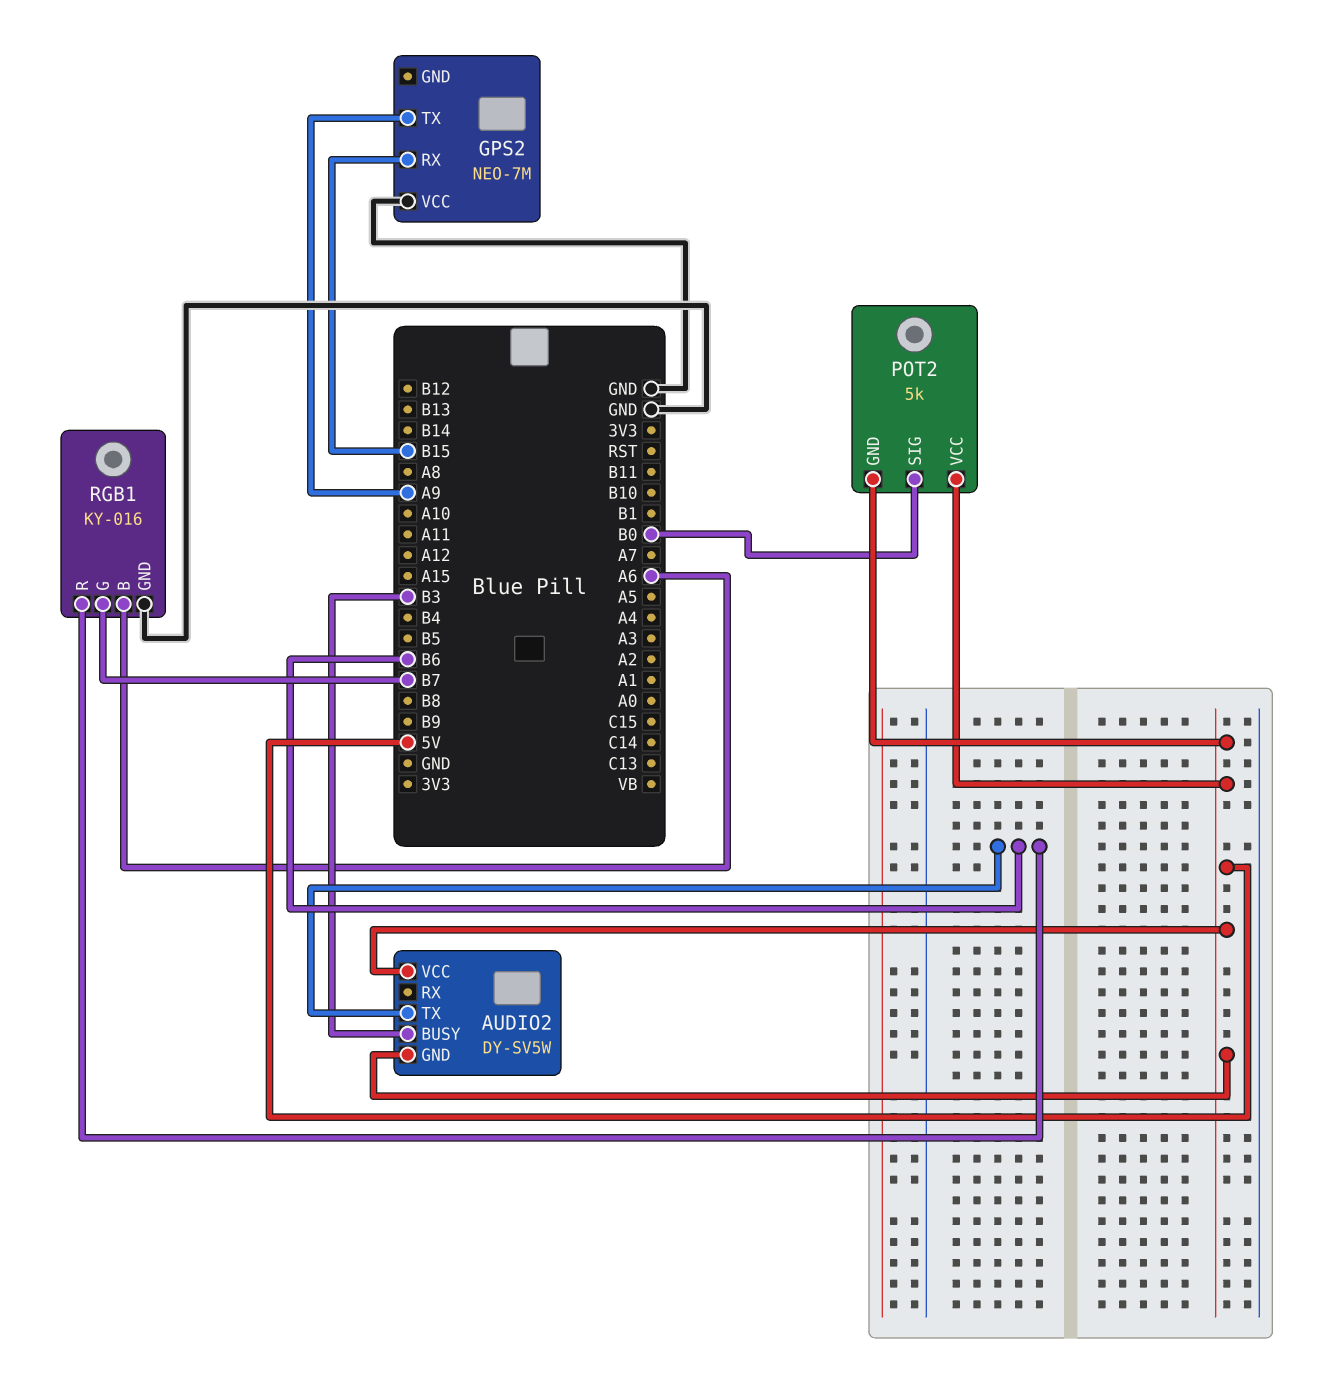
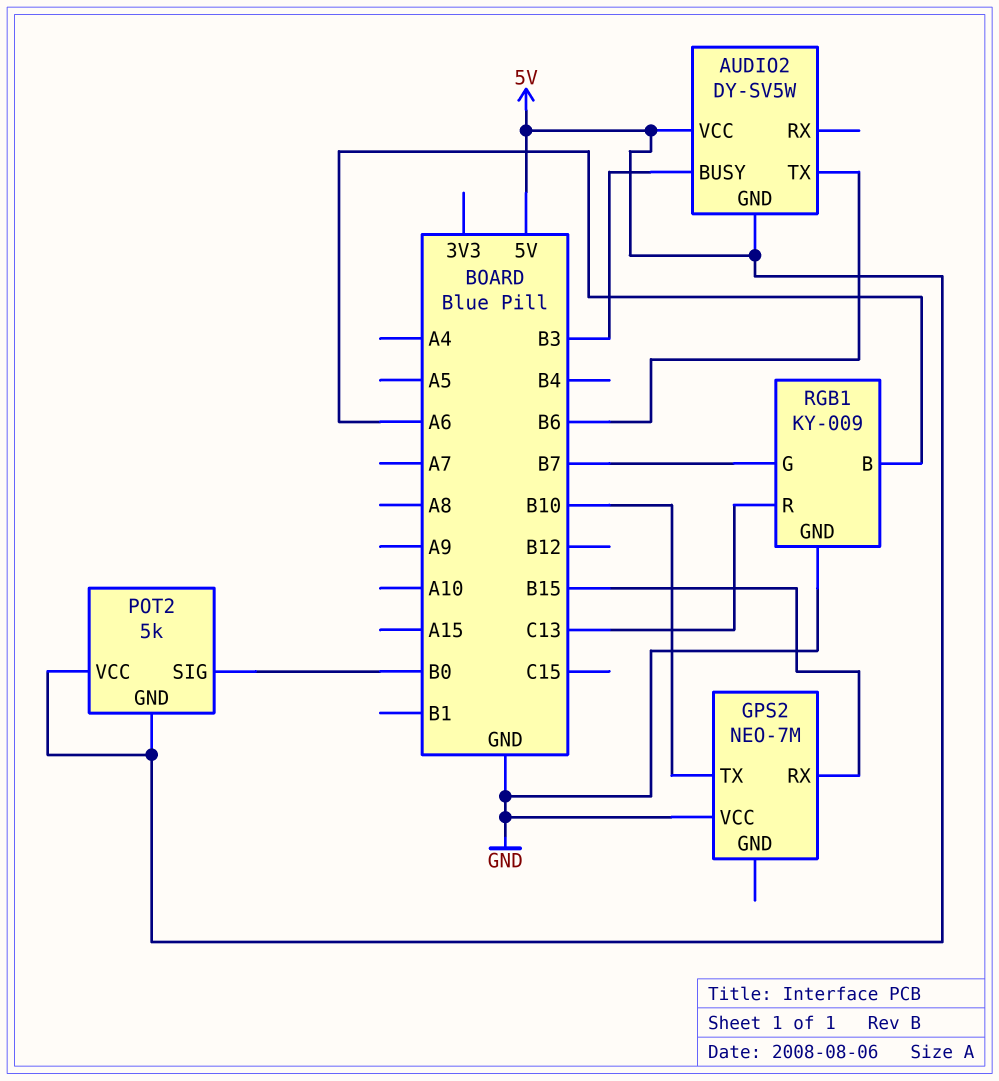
GPS2 pin TX: A9 -> B10
RGB1: KY-016 -> KY-009
RGB1 pin R: B6 -> C13

